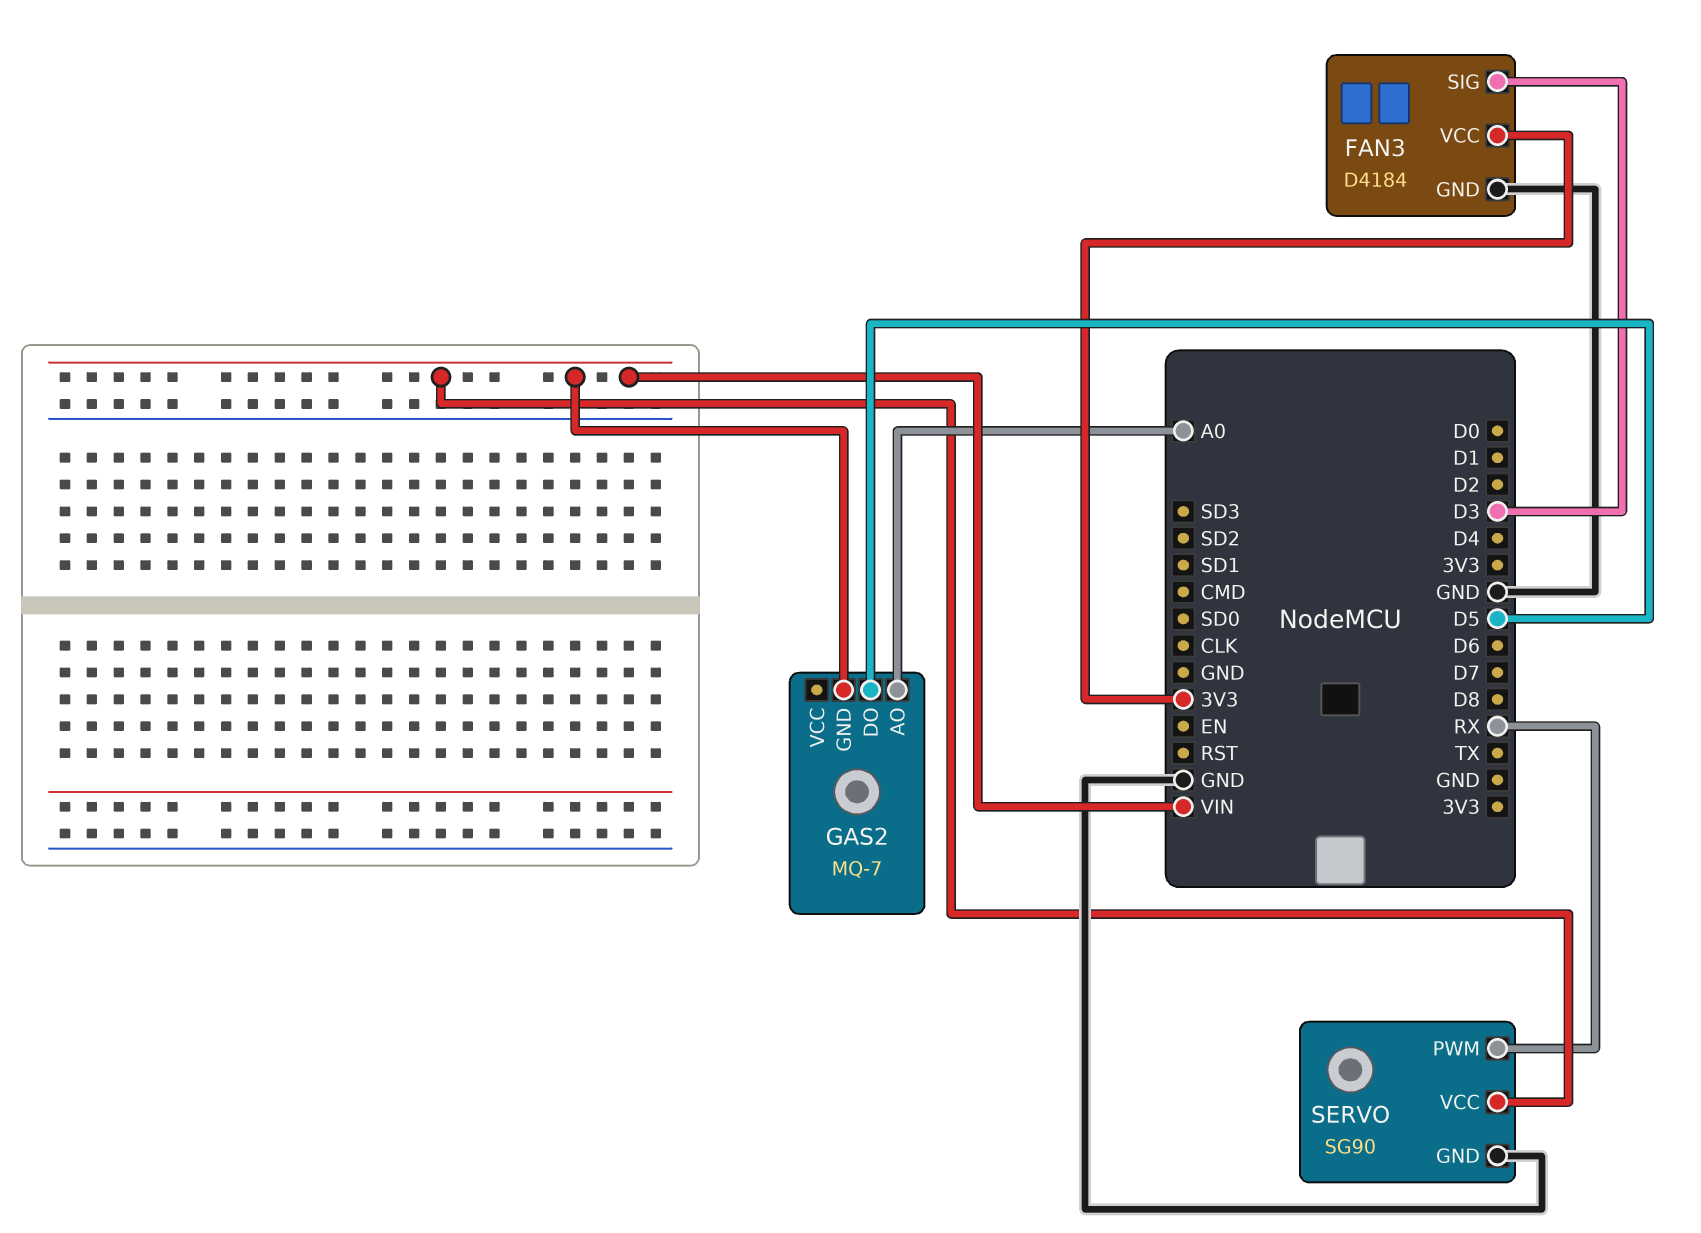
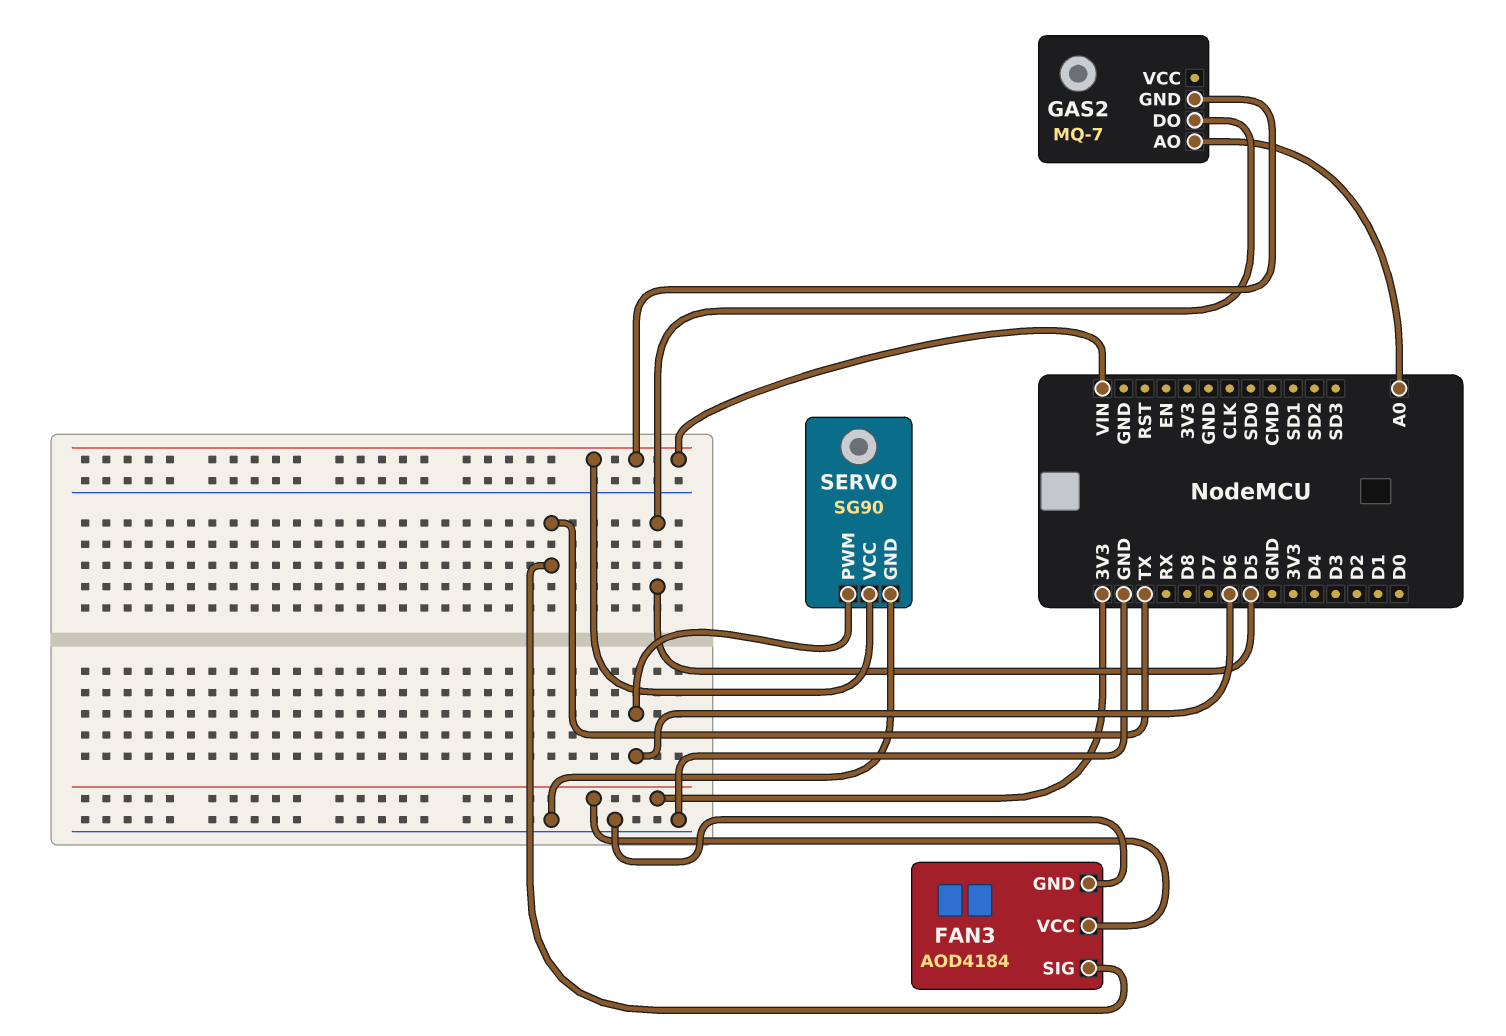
FAN3: D4184 -> AOD4184
FAN3 pin SIG: D3 -> TX
SERVO pin PWM: RX -> D6

